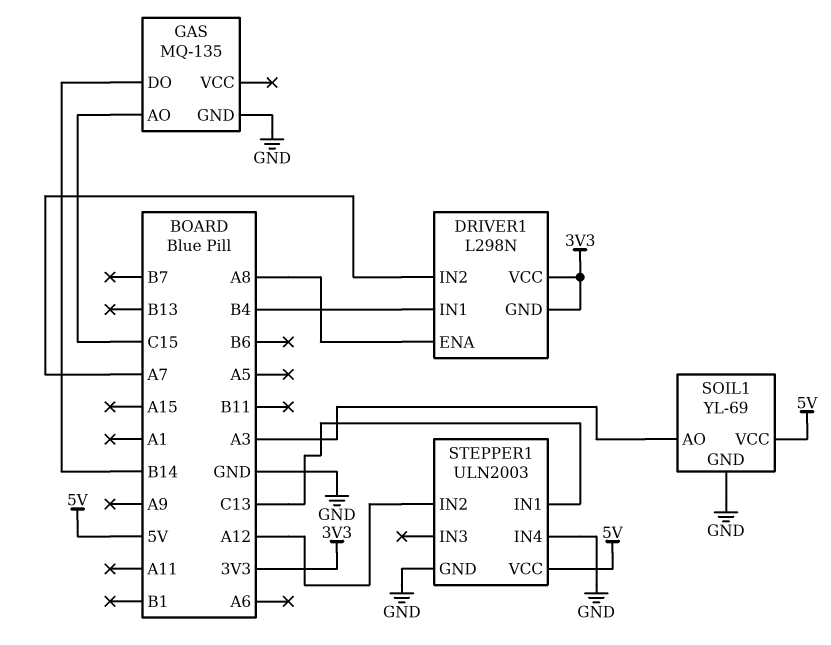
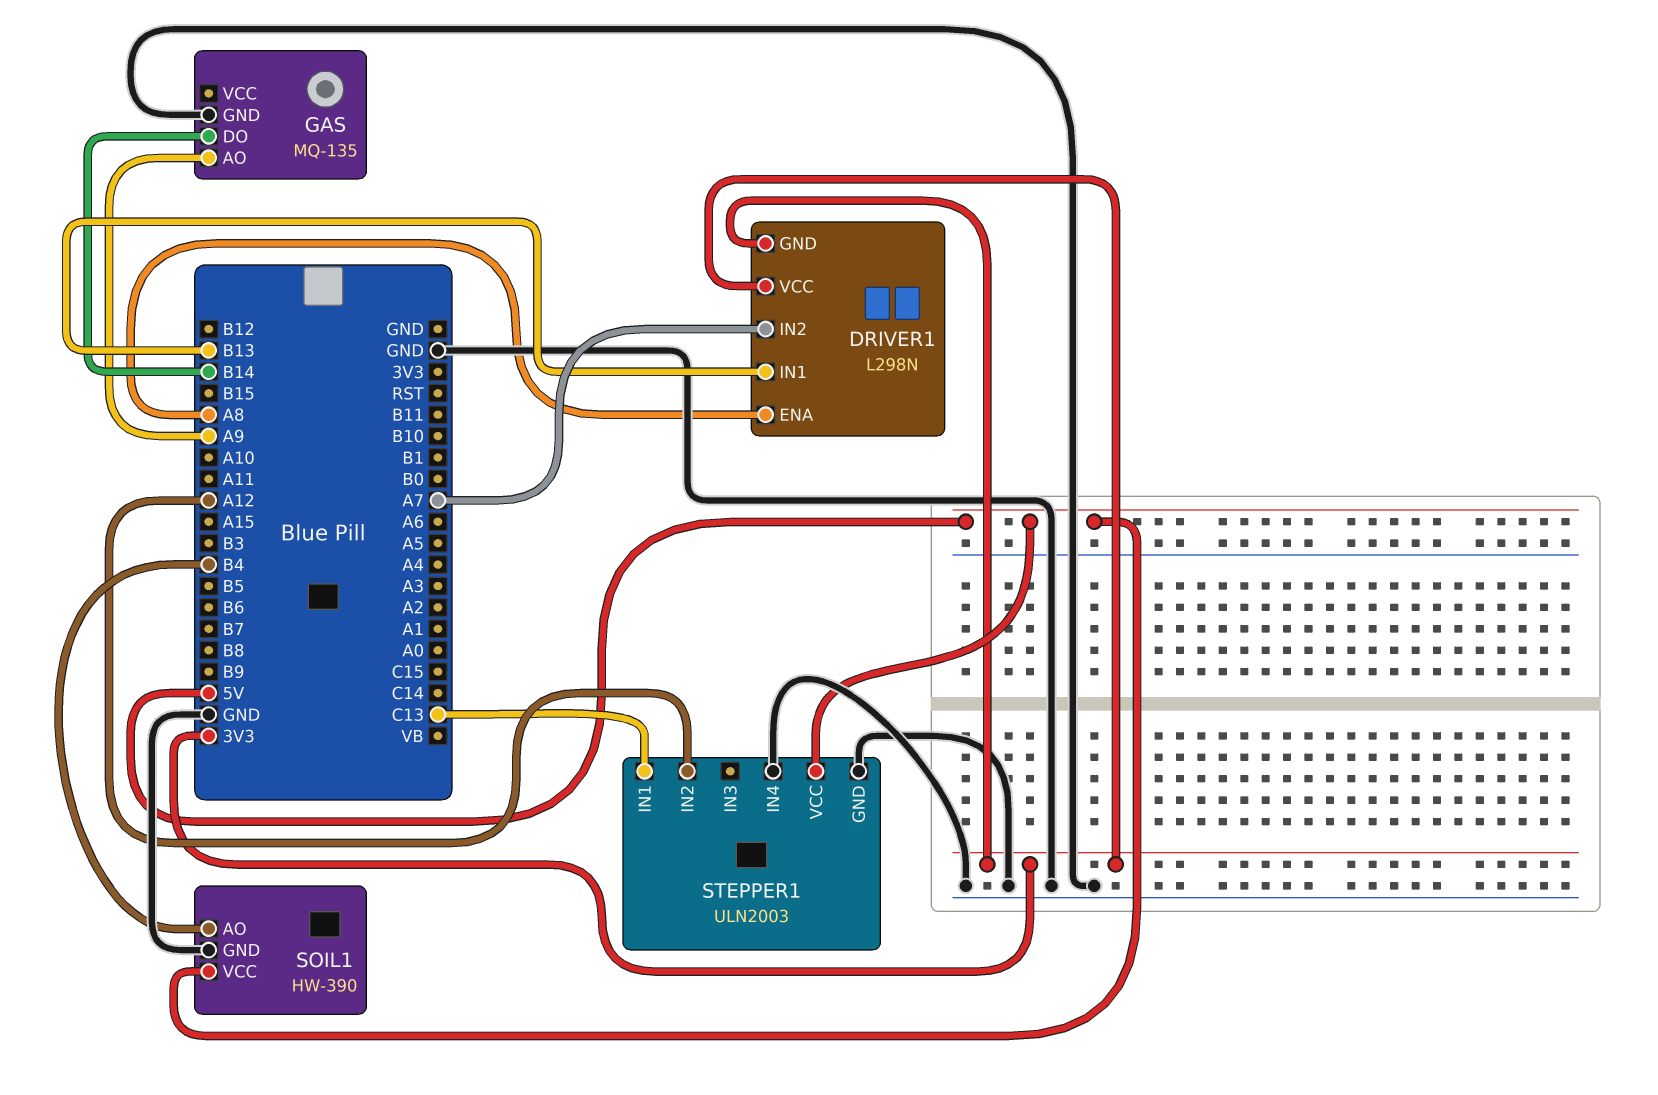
DRIVER1 pin IN1: B4 -> B13
GAS pin AO: C15 -> A9
SOIL1: YL-69 -> HW-390
SOIL1 pin AO: A3 -> B4

